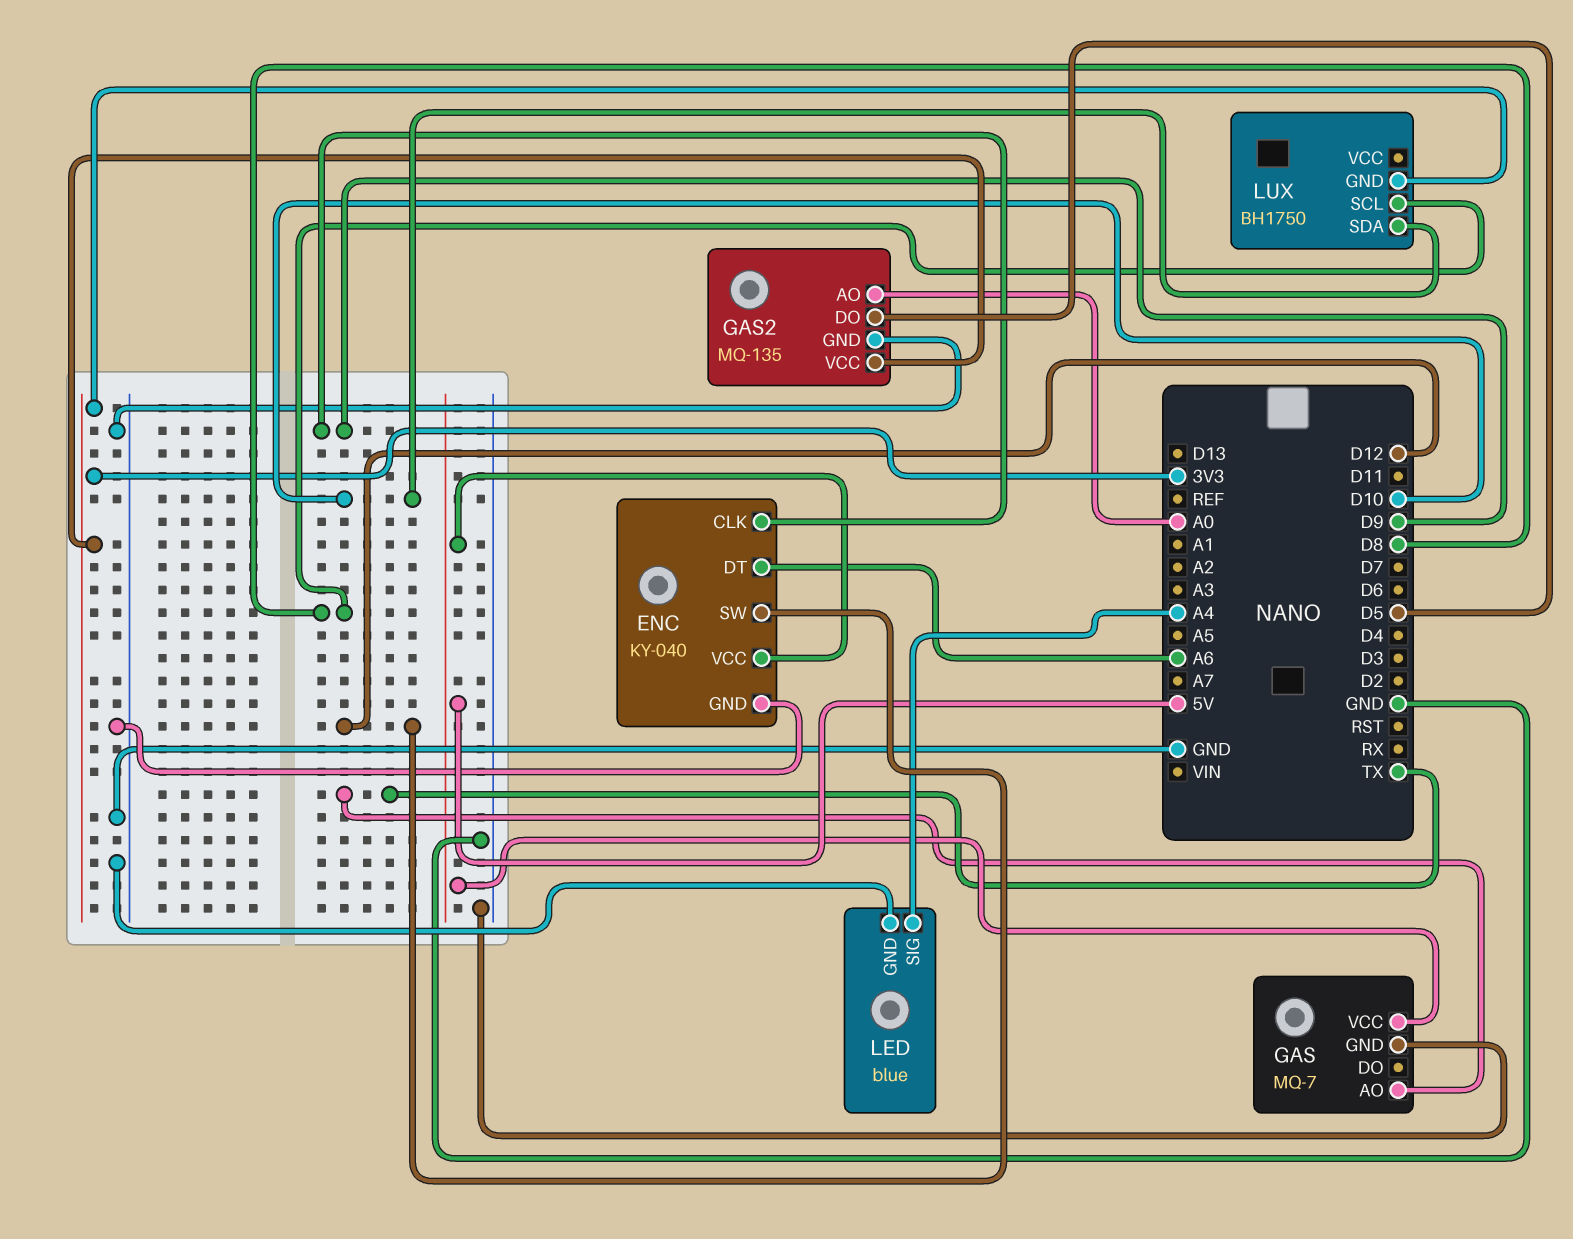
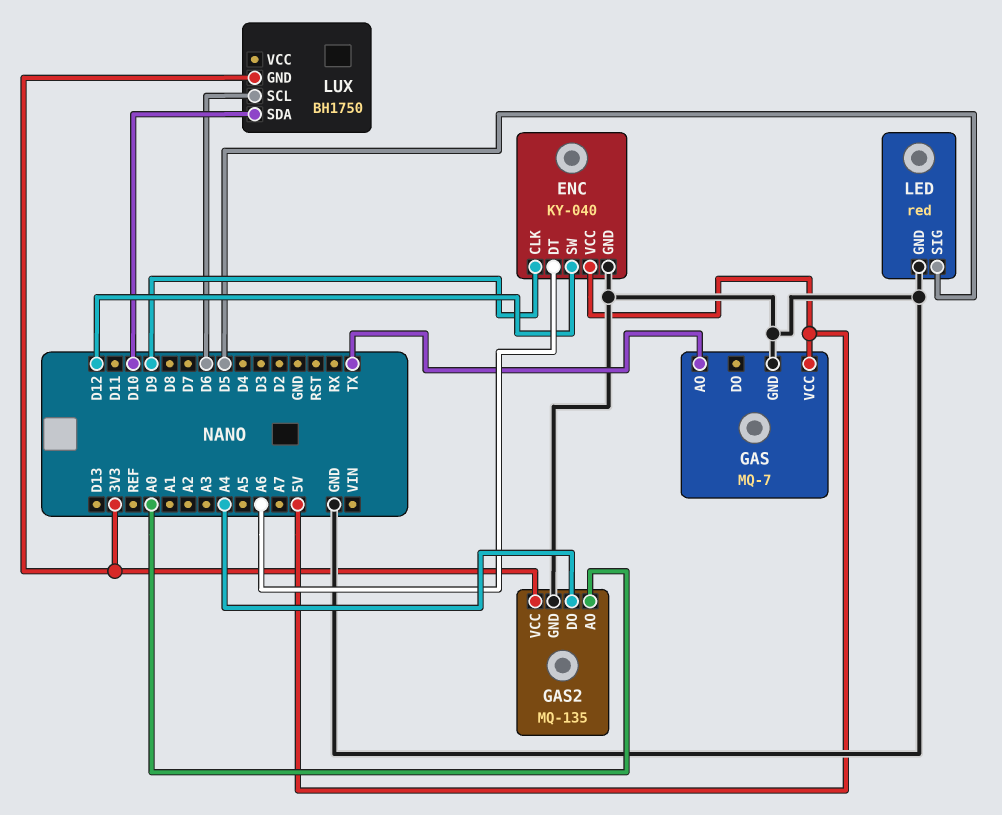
GAS2 pin DO: D5 -> A4
LED: blue -> red
LED pin SIG: A4 -> D5
LUX pin SCL: D8 -> D6

